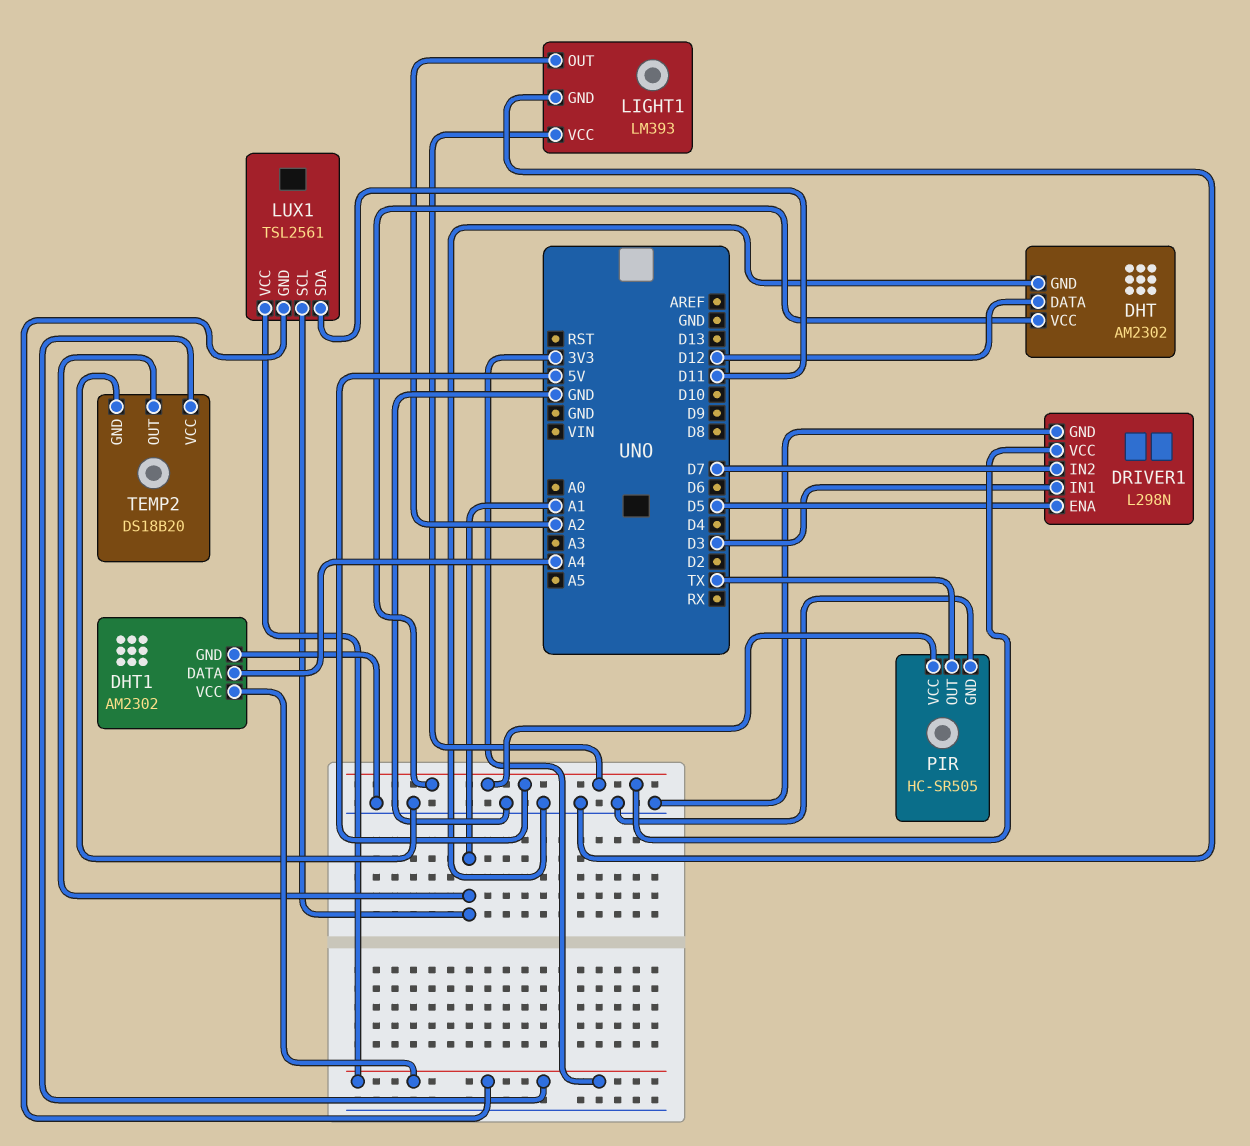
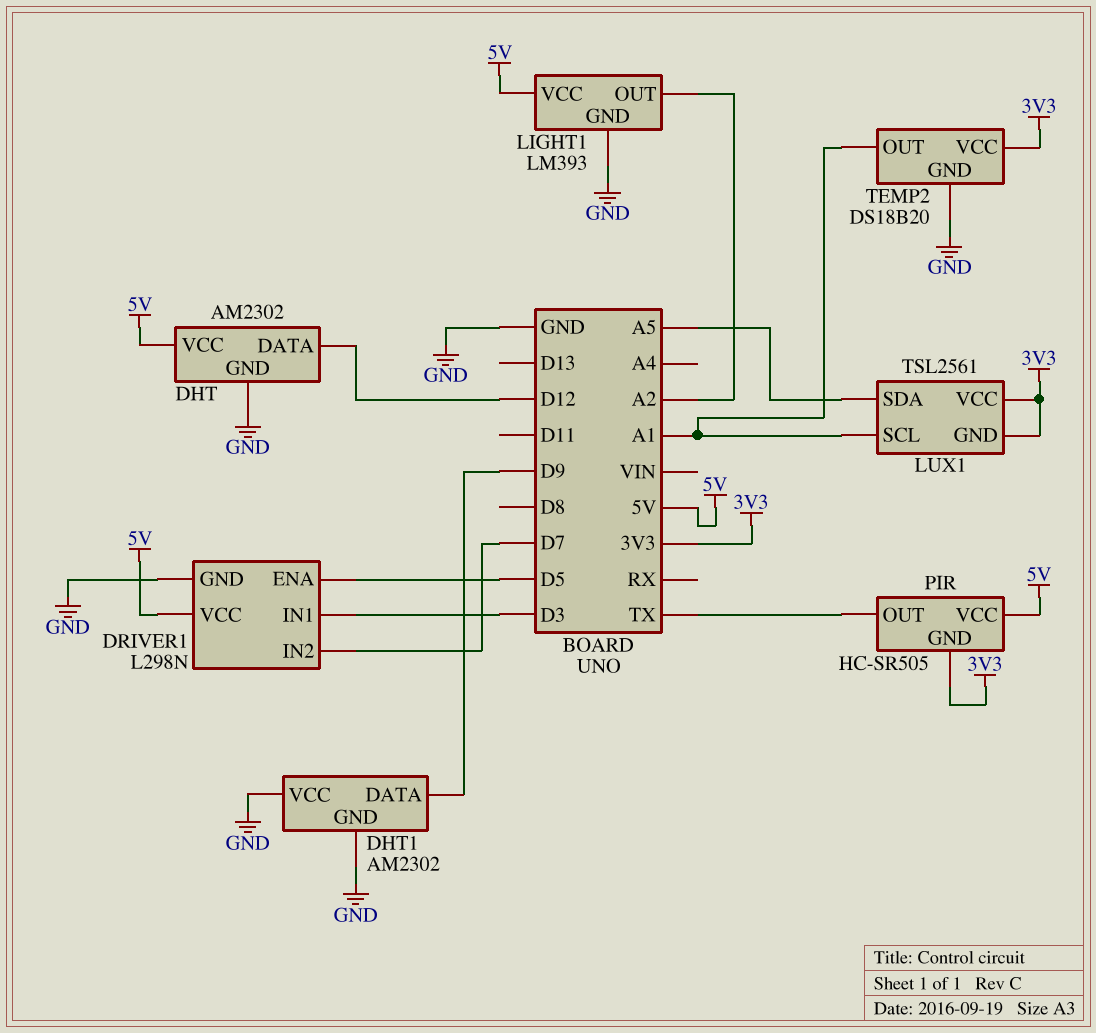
DHT1 pin DATA: A4 -> D9
DHT1 pin VCC: 3V3 -> GND
LUX1 pin SDA: D11 -> A5
PIR pin GND: GND -> 3V3

